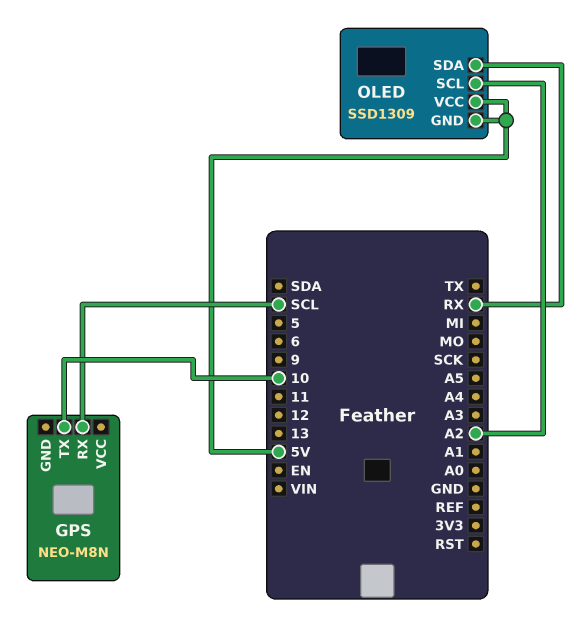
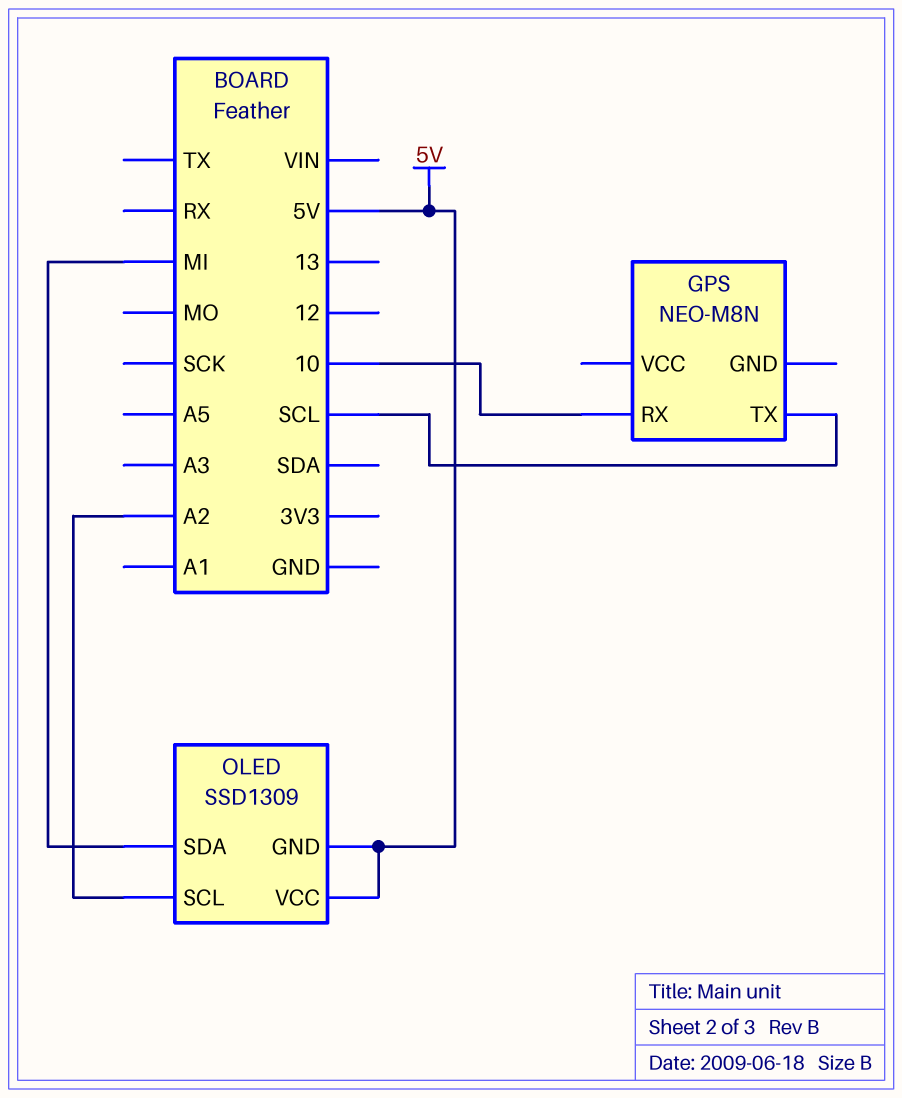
GPS pin RX: SCL -> 10
GPS pin TX: 10 -> SCL
OLED pin SDA: RX -> MI

